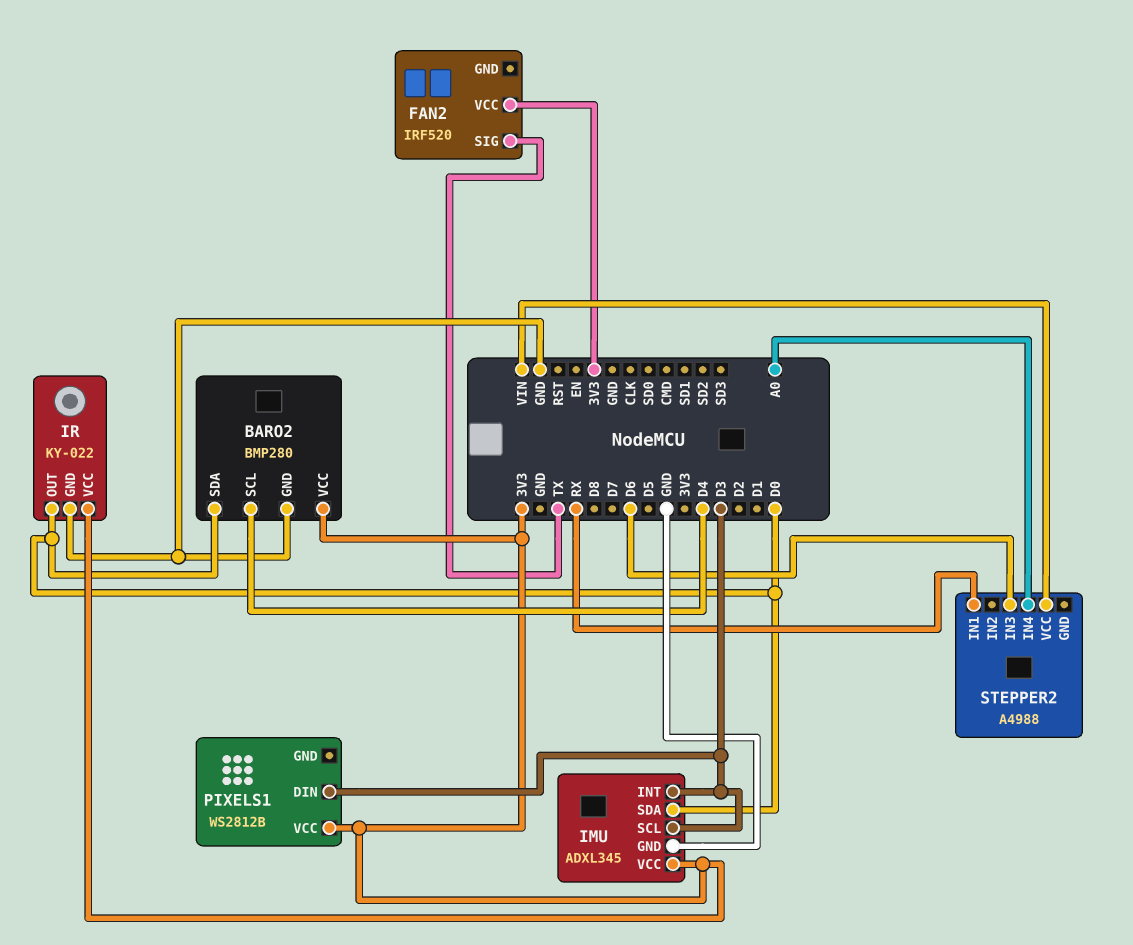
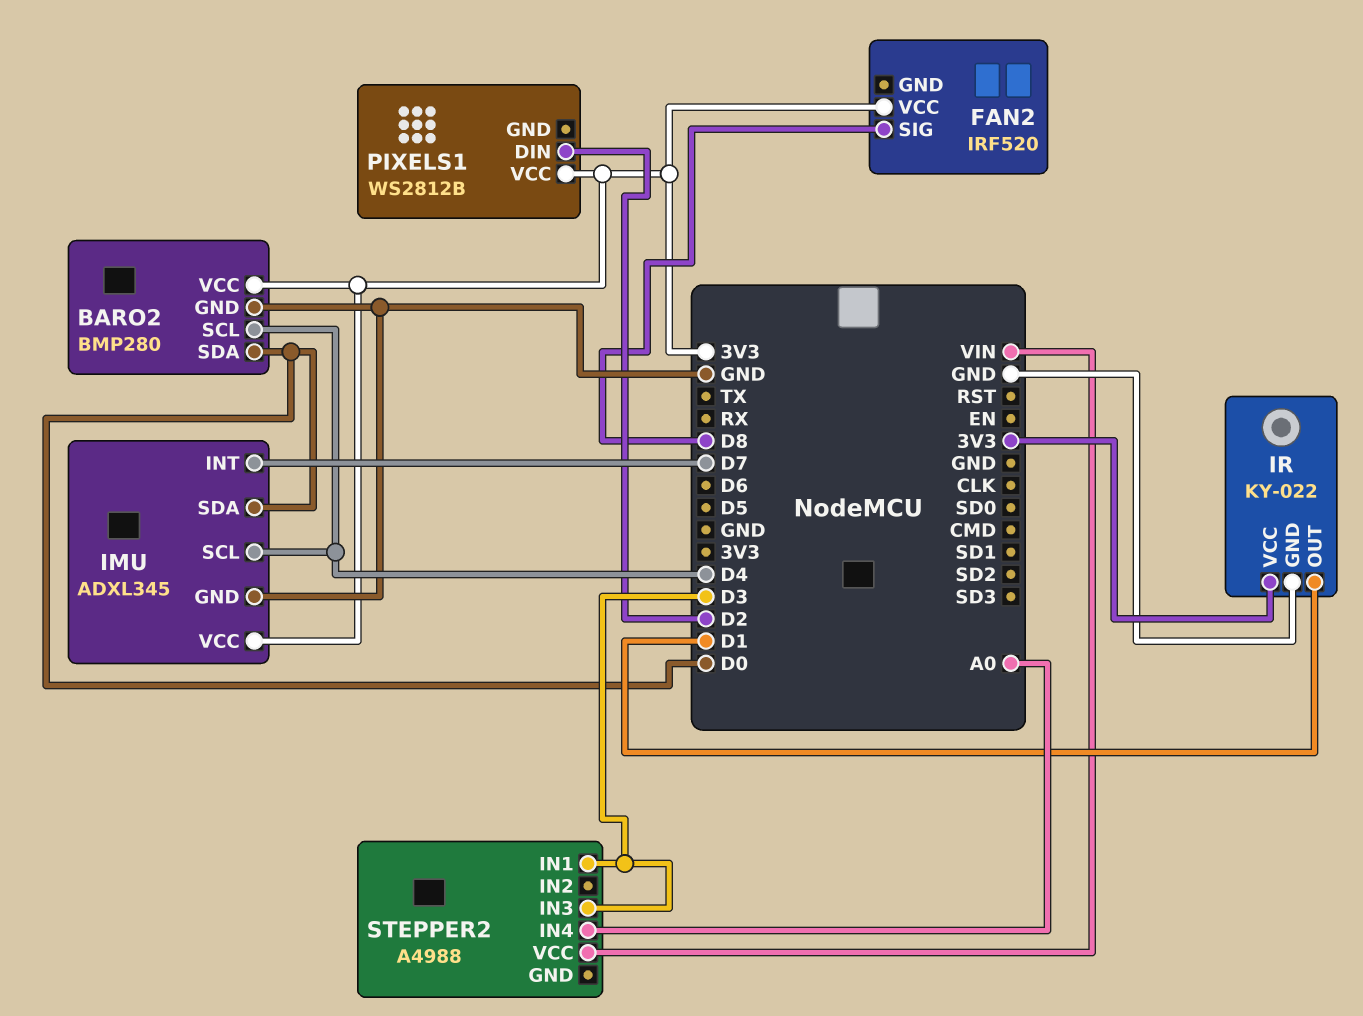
FAN2 pin SIG: TX -> D8
IMU pin INT: D3 -> D7
IMU pin SCL: D3 -> D4
IR pin OUT: D0 -> D1
PIXELS1 pin DIN: D3 -> D2
STEPPER2 pin IN1: RX -> D3
STEPPER2 pin IN3: D6 -> D3

